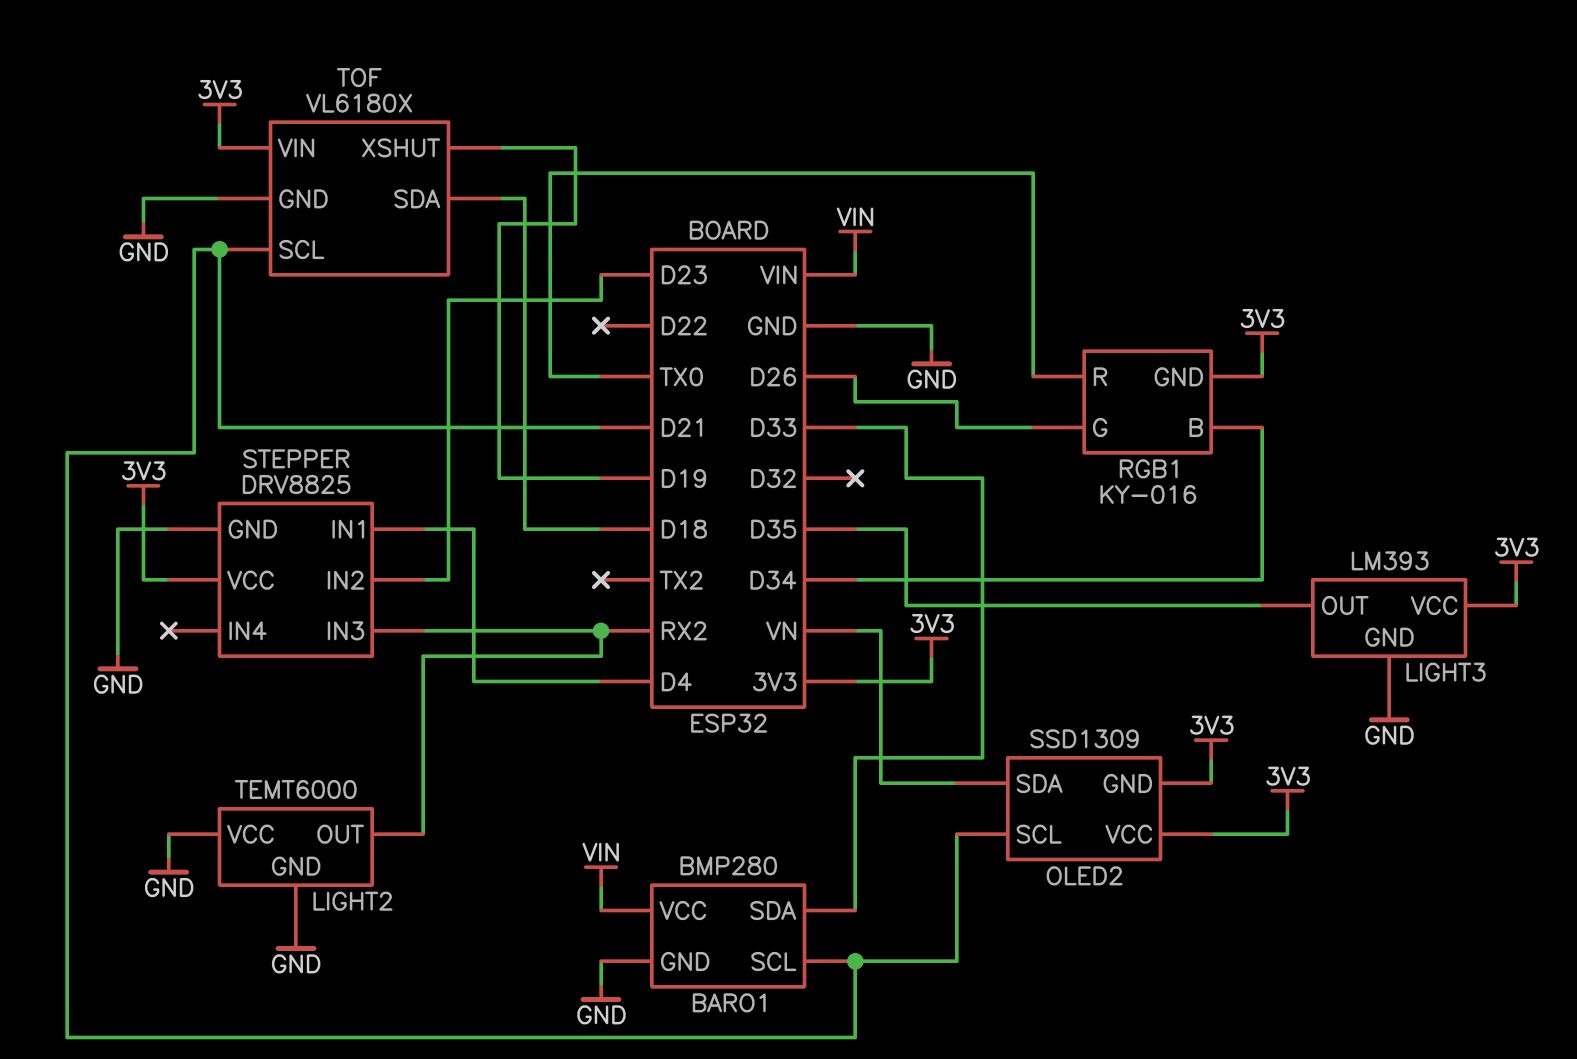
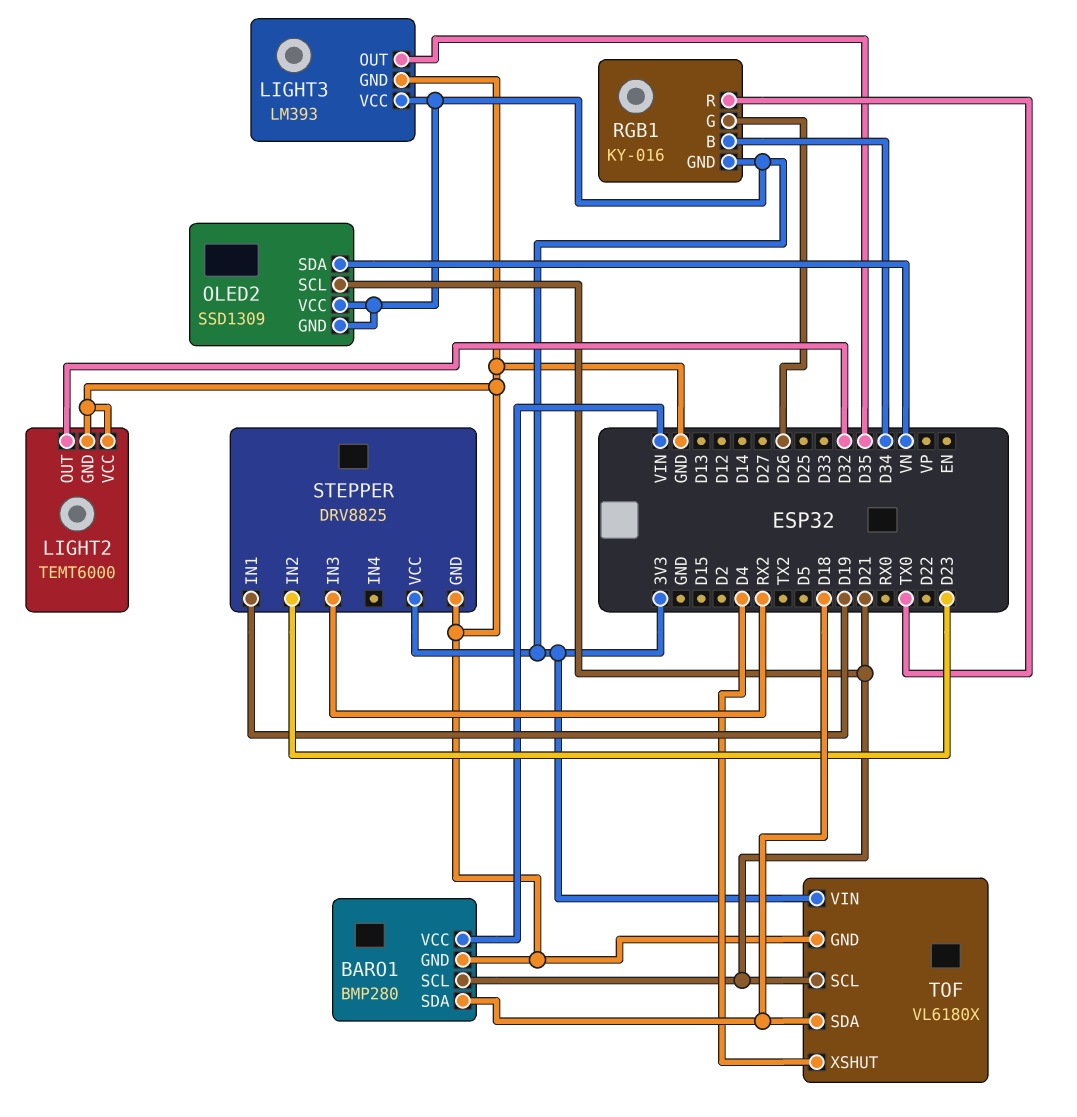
BARO1 pin SDA: D33 -> D18
LIGHT2 pin OUT: RX2 -> D32
STEPPER pin IN1: D4 -> D19
TOF pin XSHUT: D19 -> D4

